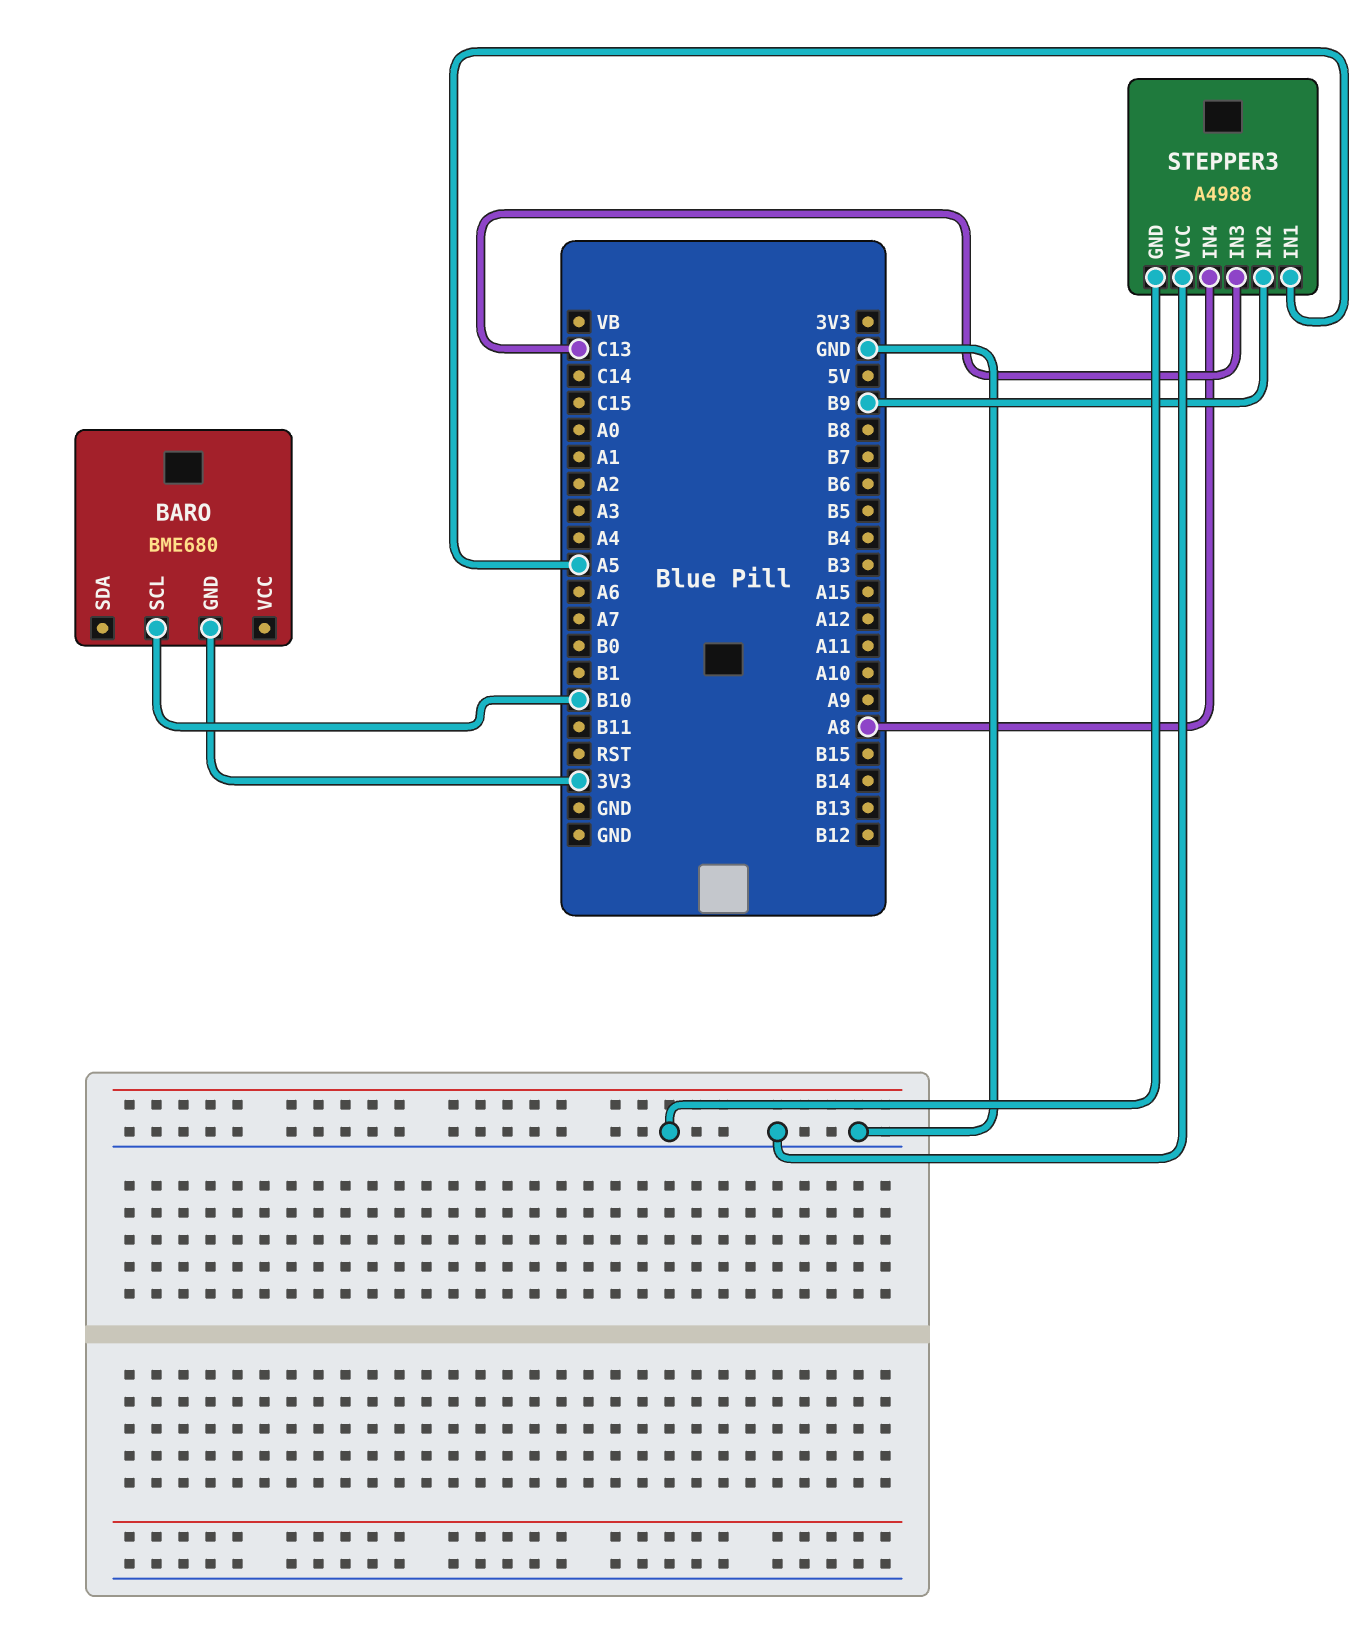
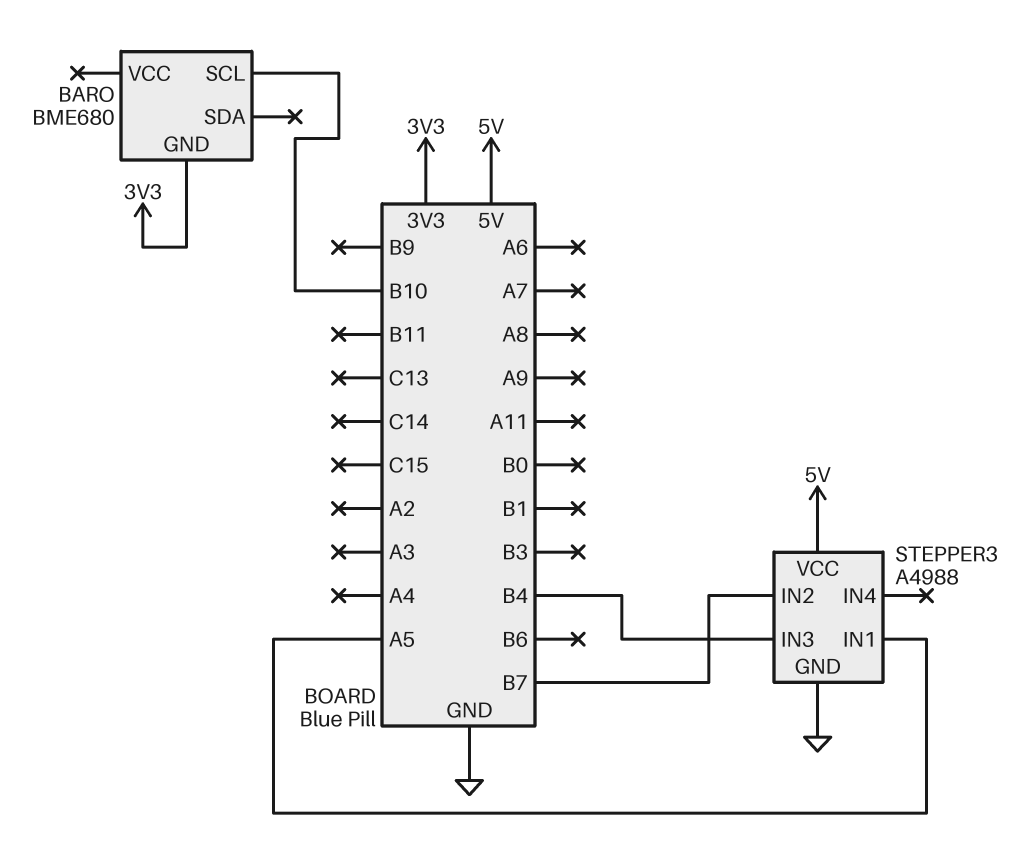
STEPPER3 pin IN2: B9 -> B7
STEPPER3 pin IN3: C13 -> B4
STEPPER3 pin IN4: A8 -> none
STEPPER3 pin VCC: GND -> 5V

